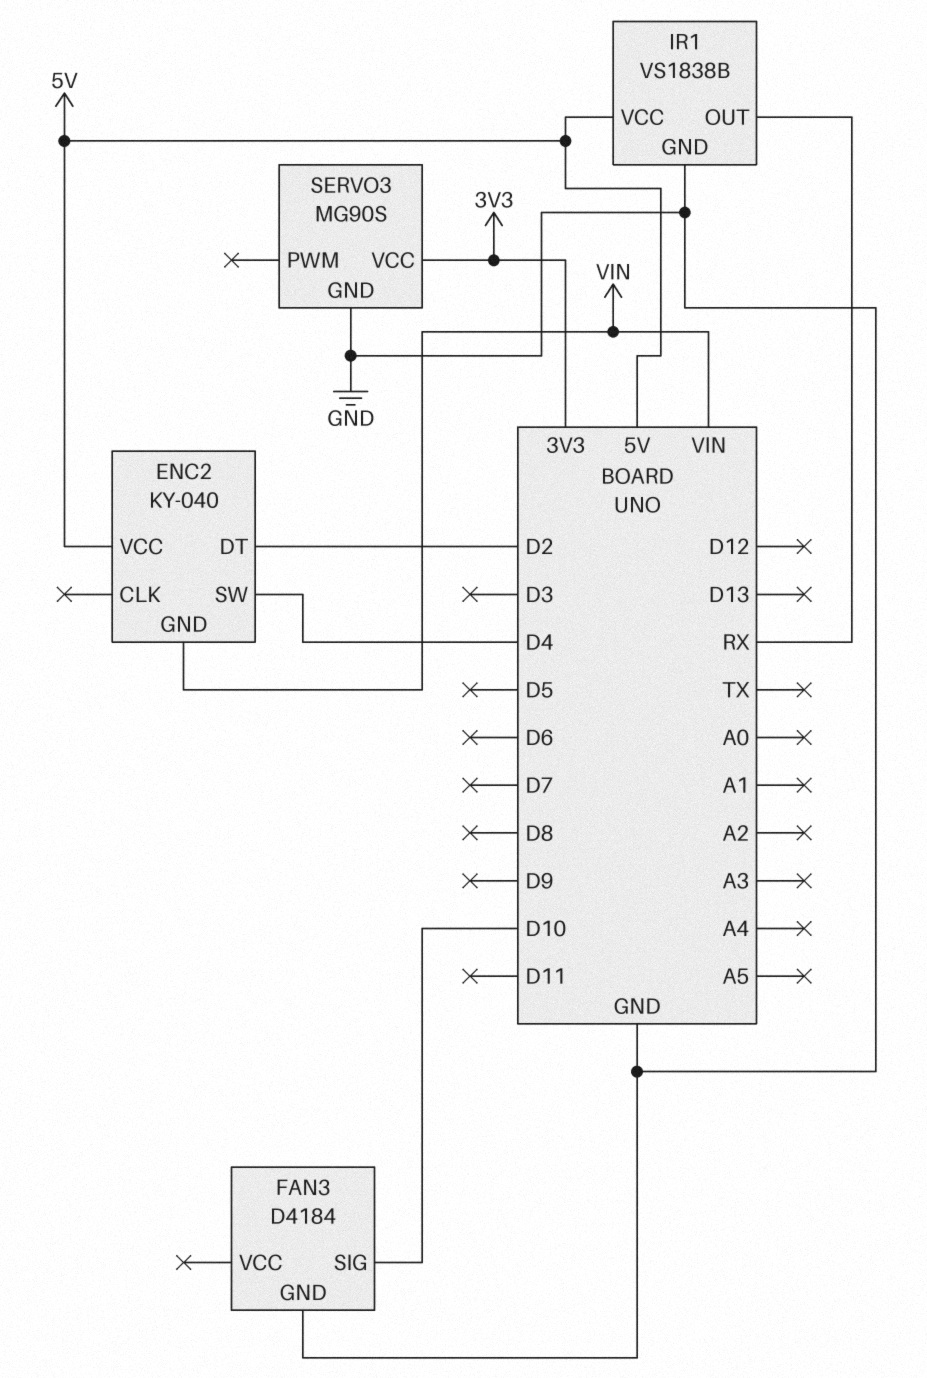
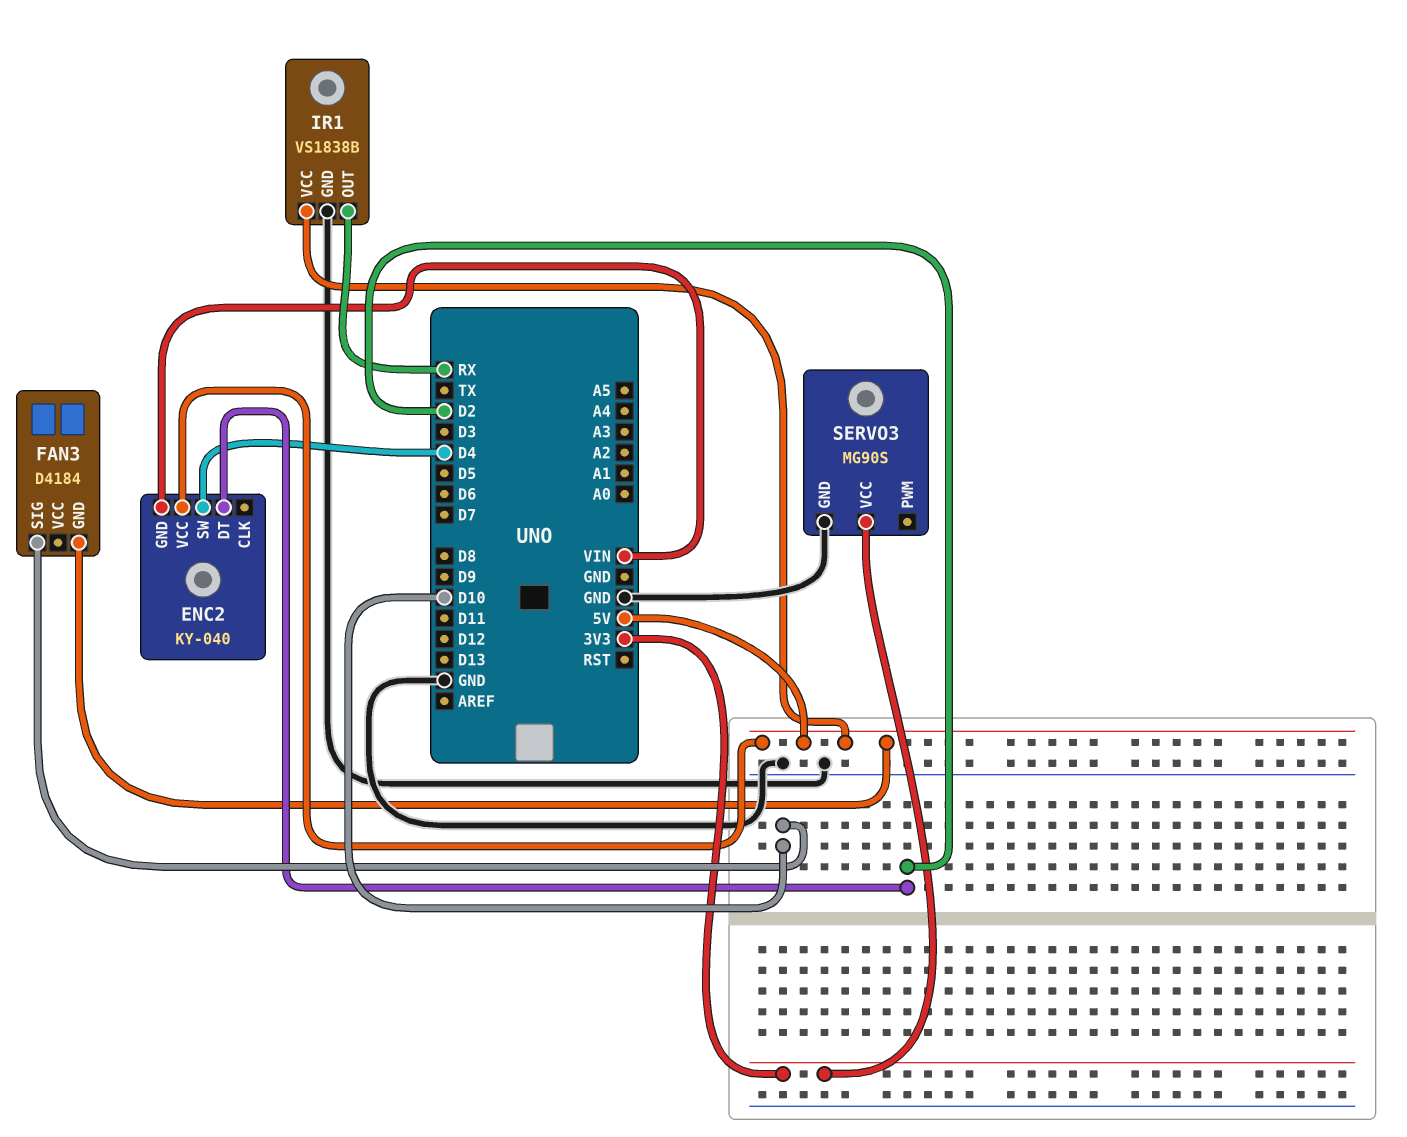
FAN3 pin GND: GND -> 5V

